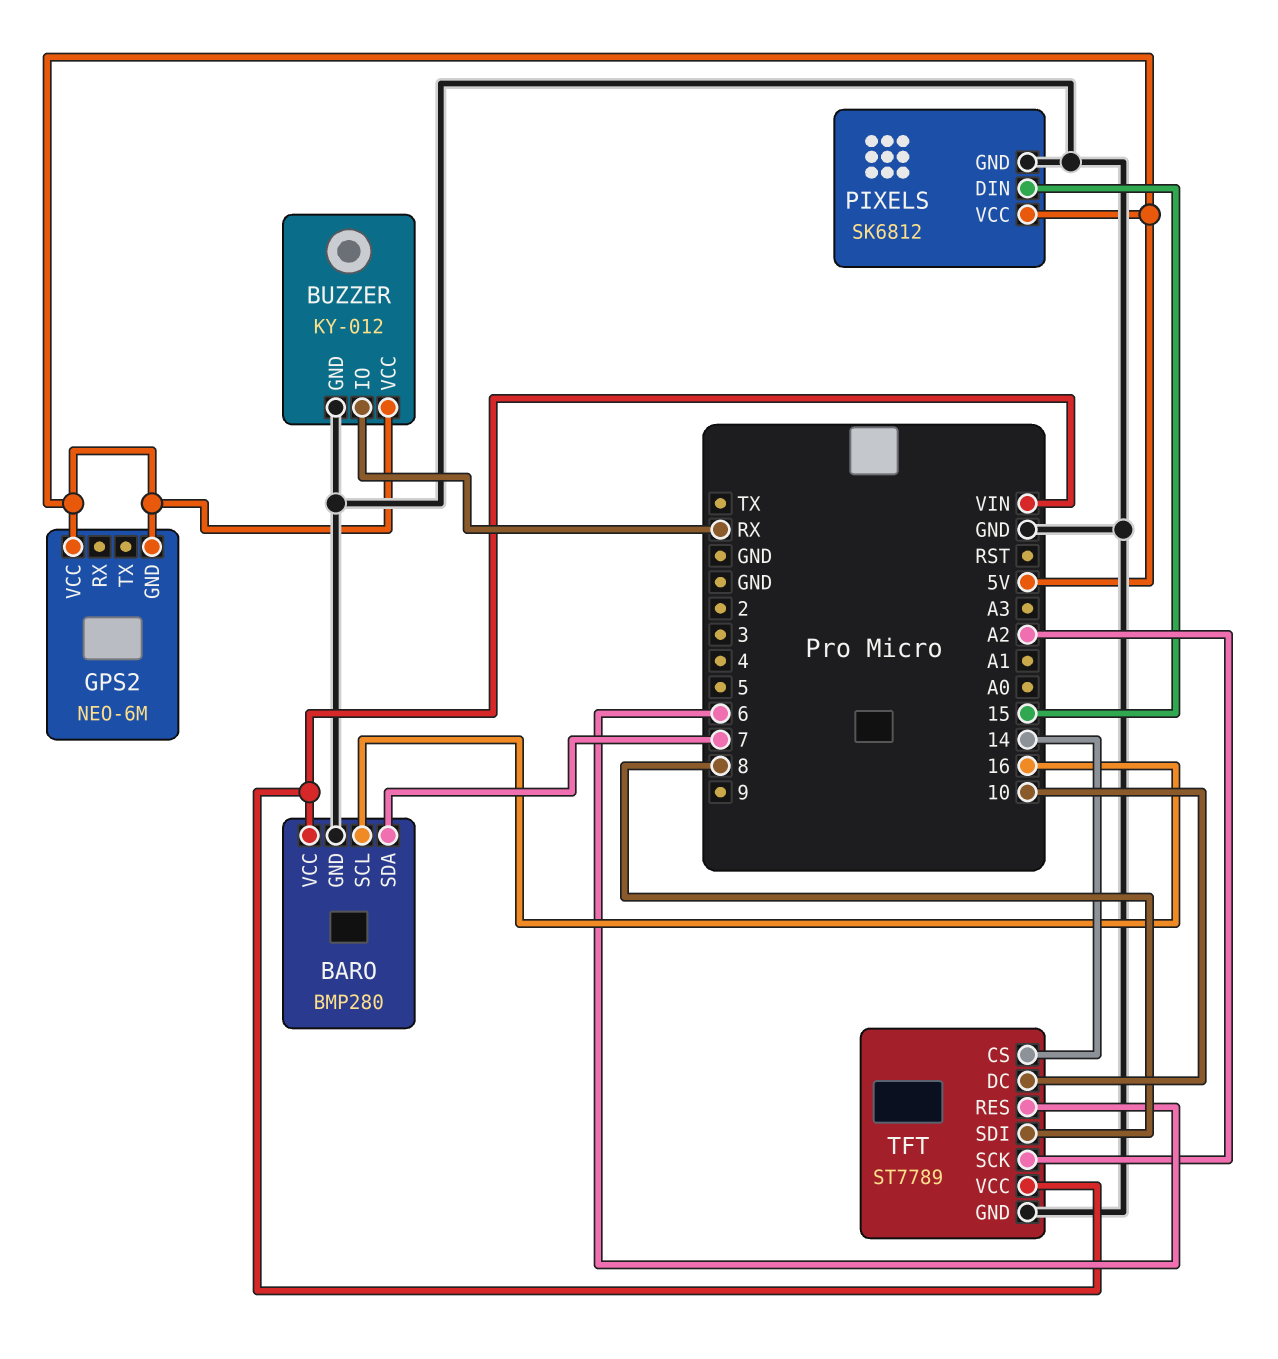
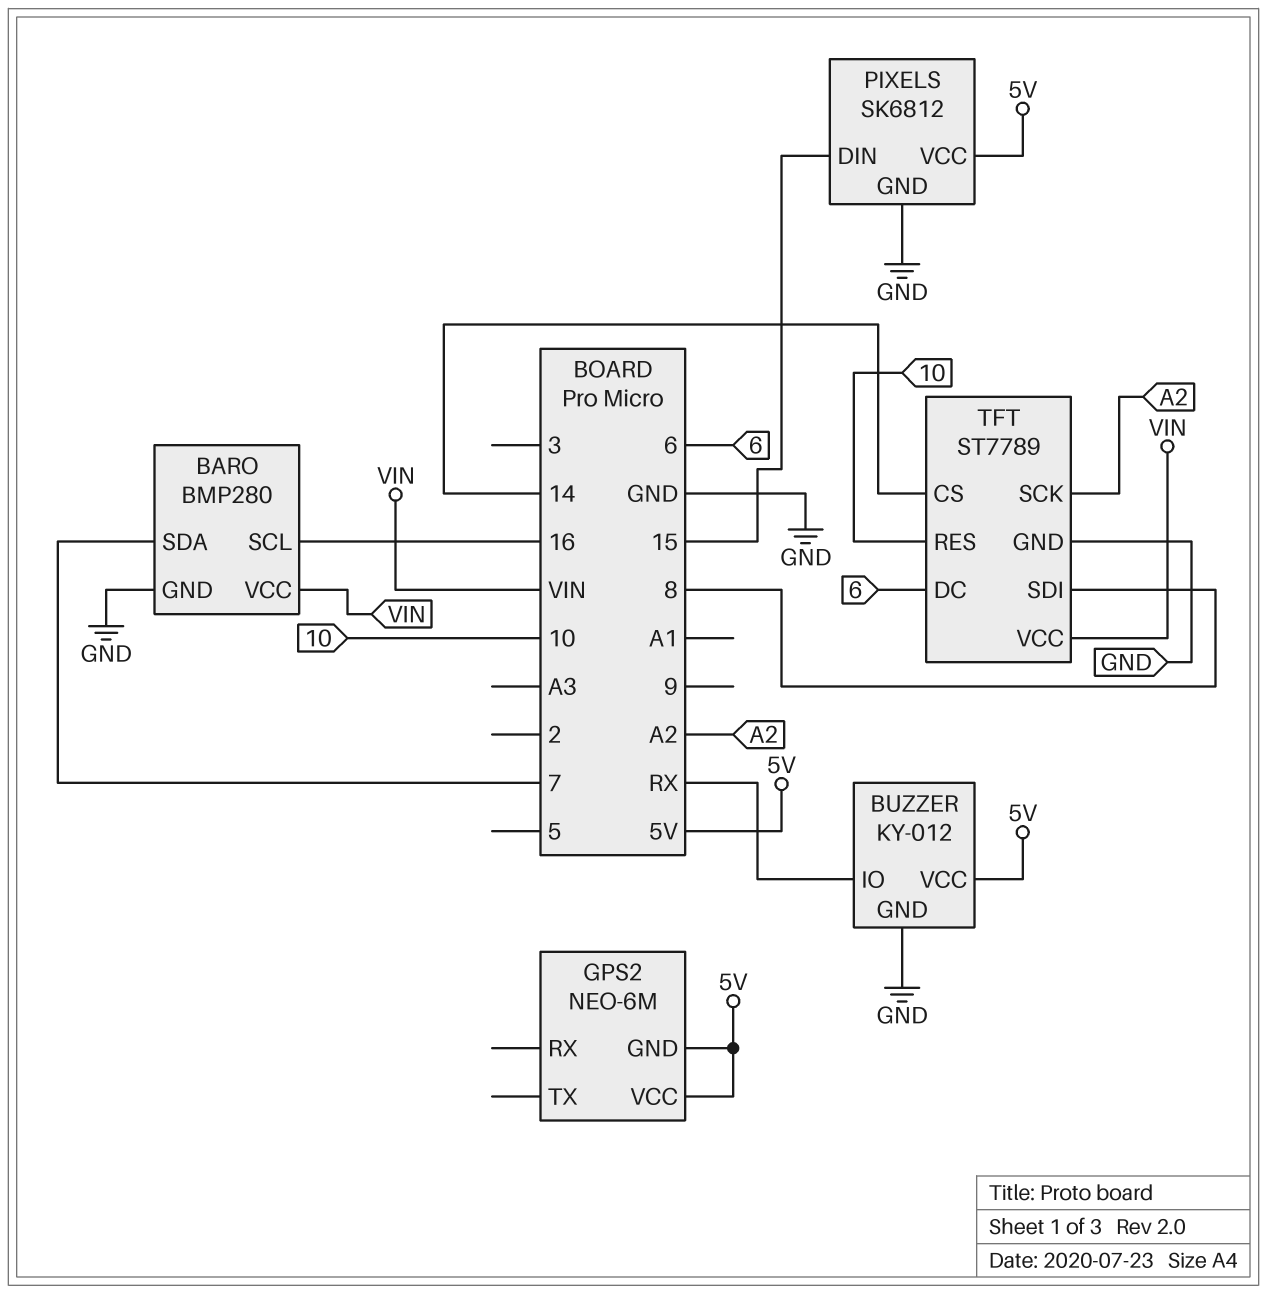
TFT pin DC: 10 -> 6
TFT pin RES: 6 -> 10

